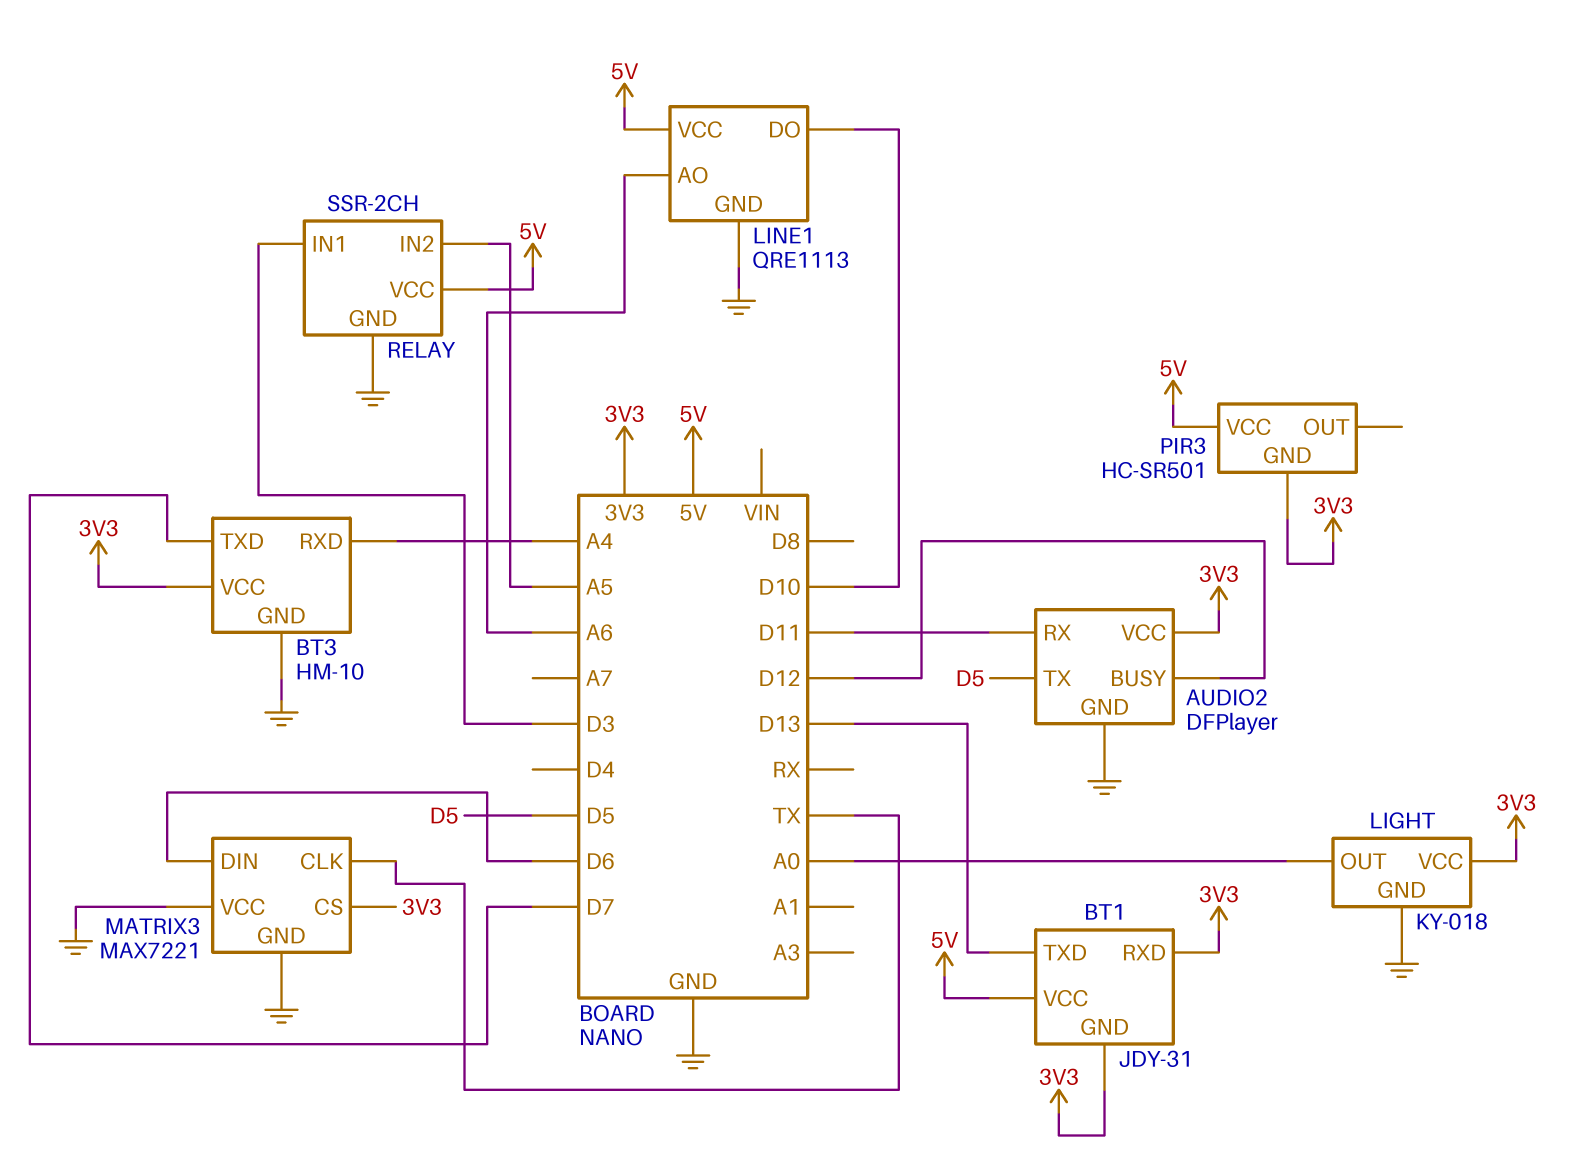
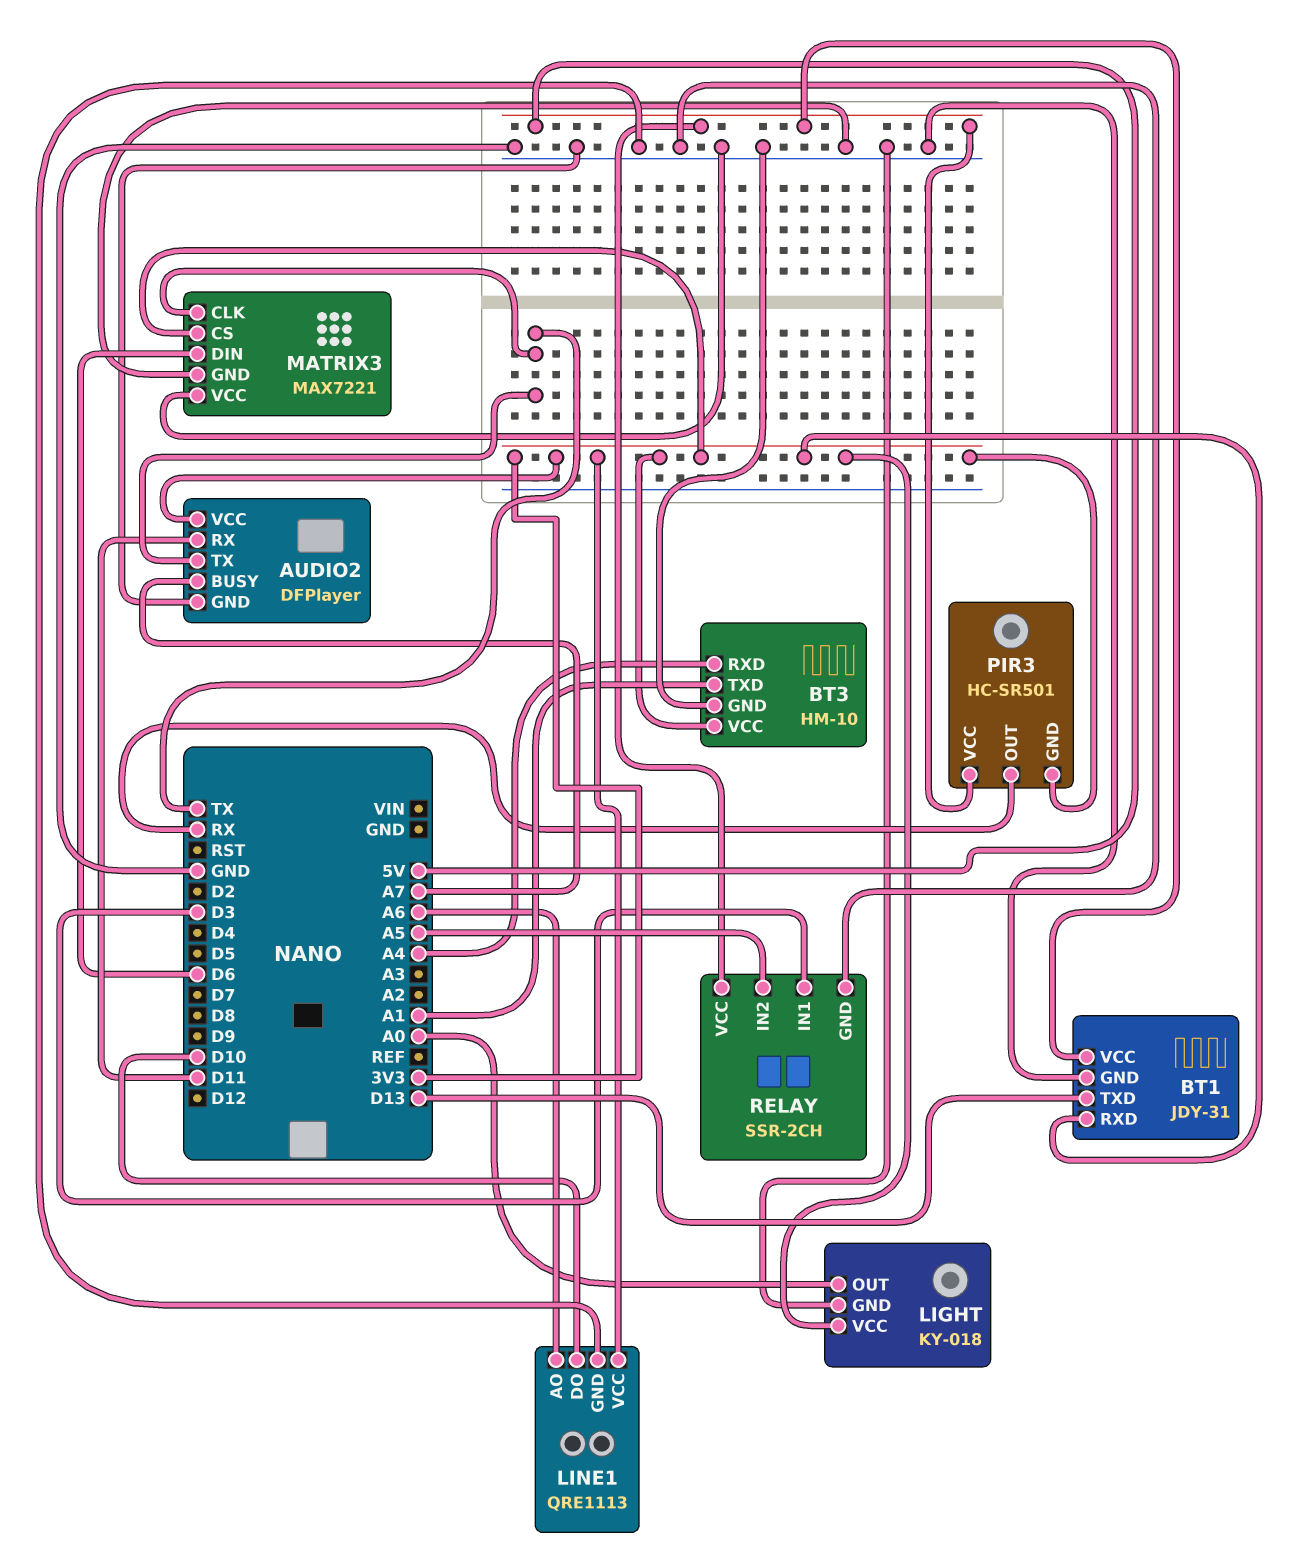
AUDIO2 pin BUSY: D12 -> A7
AUDIO2 pin TX: D5 -> TX
BT1 pin GND: 3V3 -> GND
BT3 pin TXD: D7 -> A1
LINE1 pin VCC: 5V -> 3V3
PIR3 pin OUT: none -> RX

